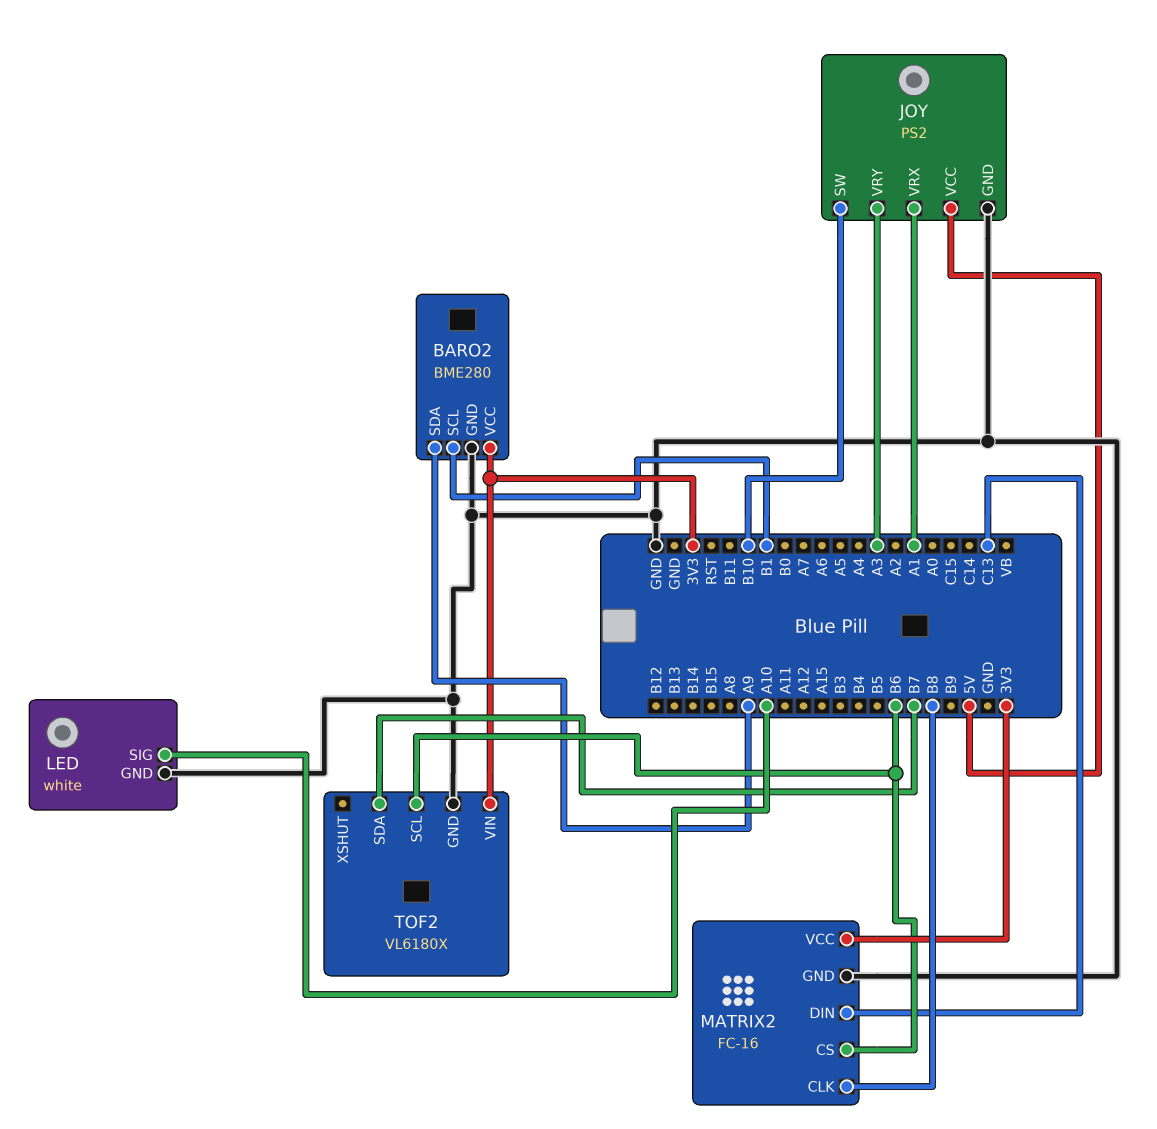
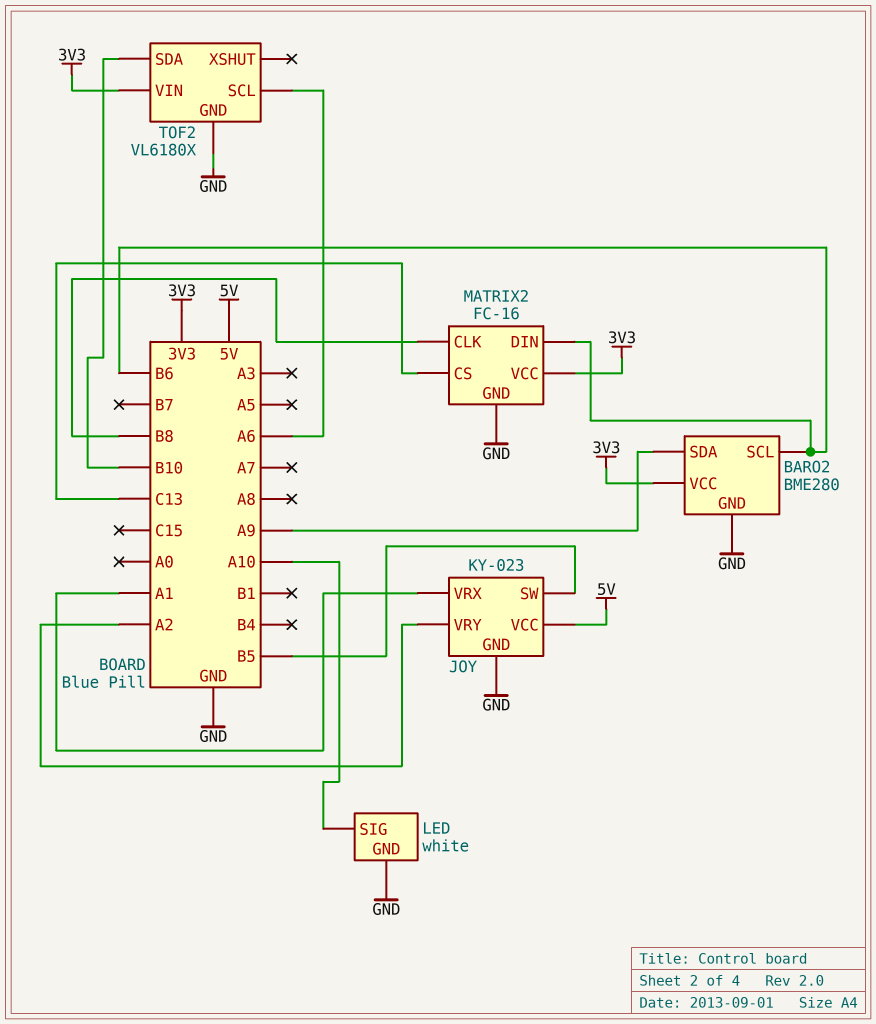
BARO2 pin SCL: B1 -> B6
JOY: PS2 -> KY-023
JOY pin SW: B10 -> B5
JOY pin VRY: A3 -> A2
MATRIX2 pin CS: B6 -> C13
MATRIX2 pin DIN: C13 -> B6
TOF2 pin SCL: B6 -> A6
TOF2 pin SDA: B7 -> B10

